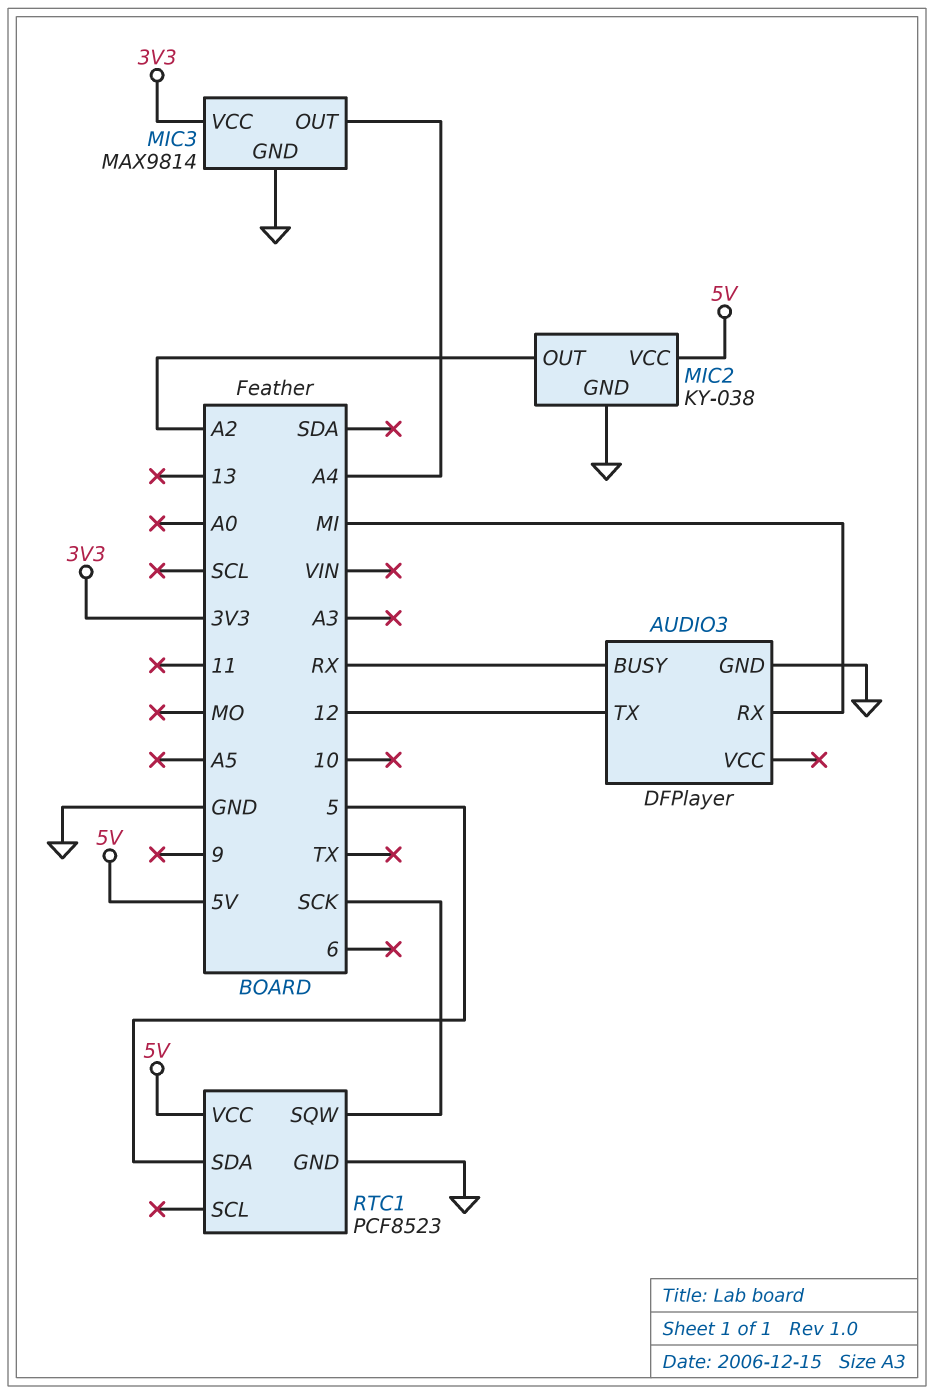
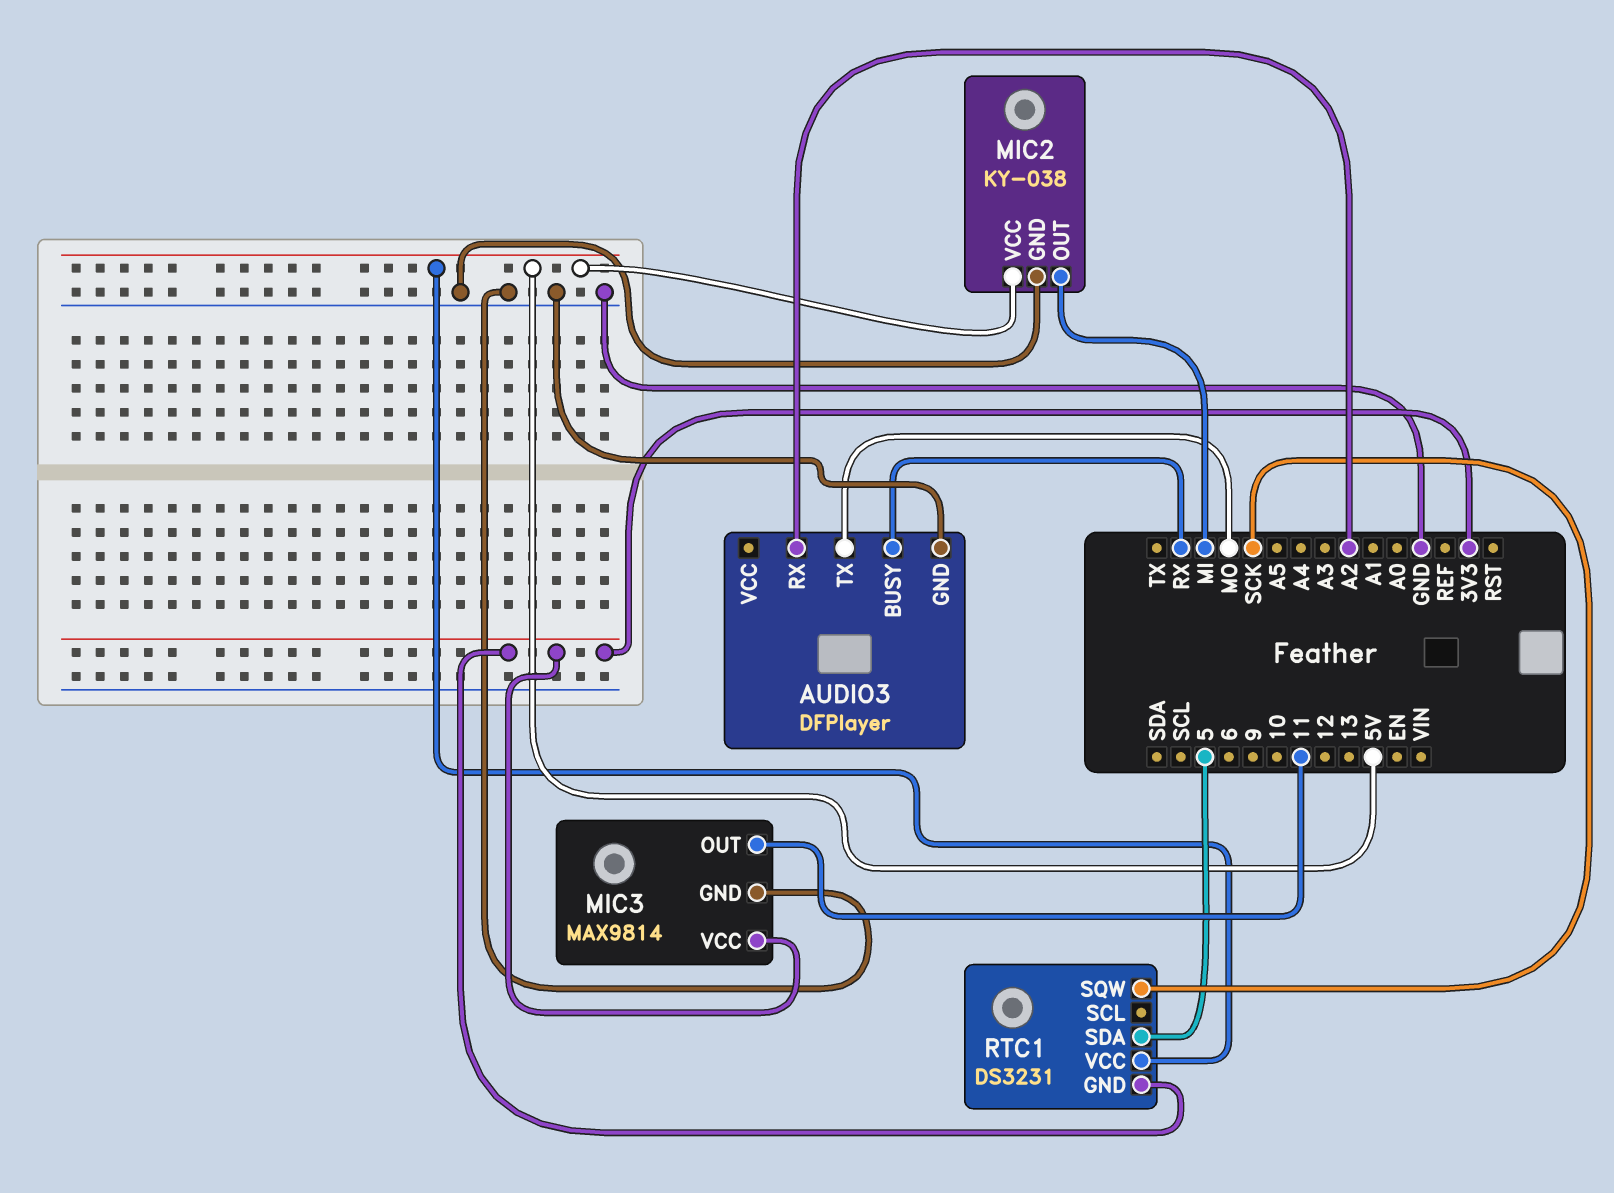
AUDIO3 pin RX: MI -> A2
AUDIO3 pin TX: 12 -> MO
MIC2 pin OUT: A2 -> MI
MIC3 pin OUT: A4 -> 11
RTC1: PCF8523 -> DS3231
RTC1 pin GND: GND -> 3V3

